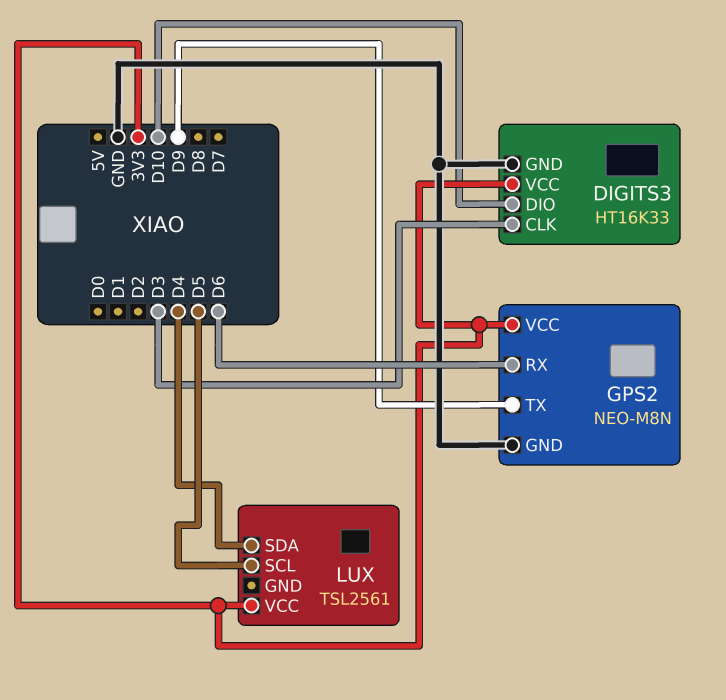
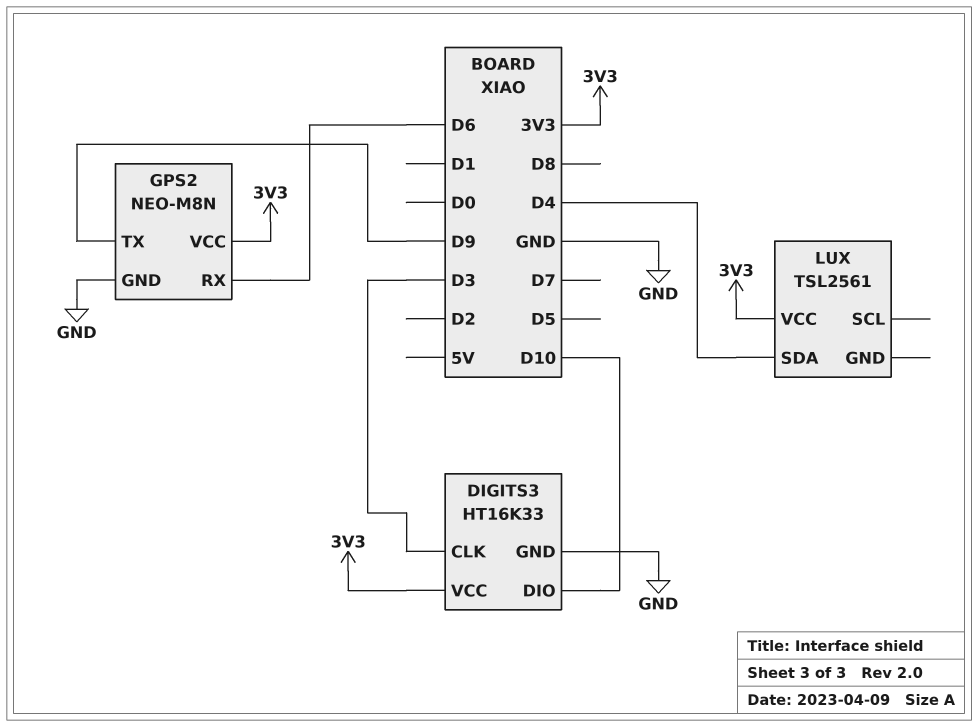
LUX pin SCL: D5 -> none

